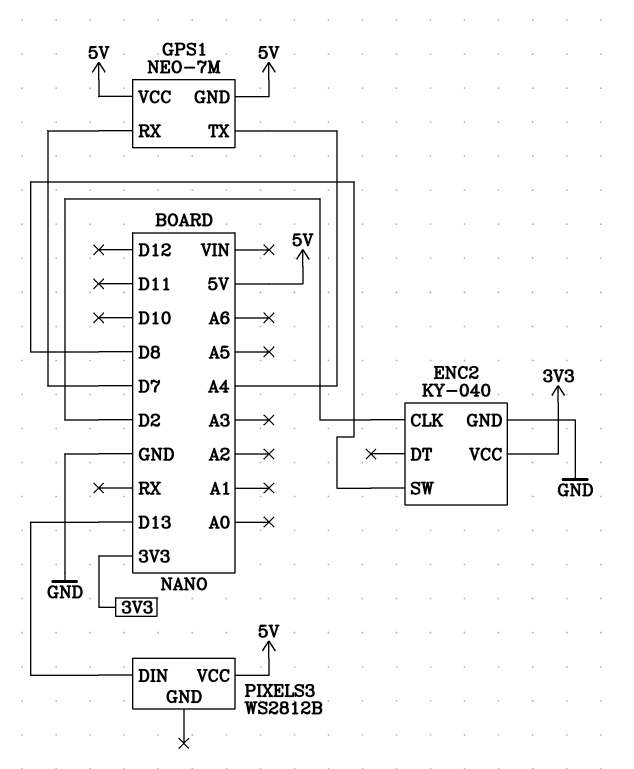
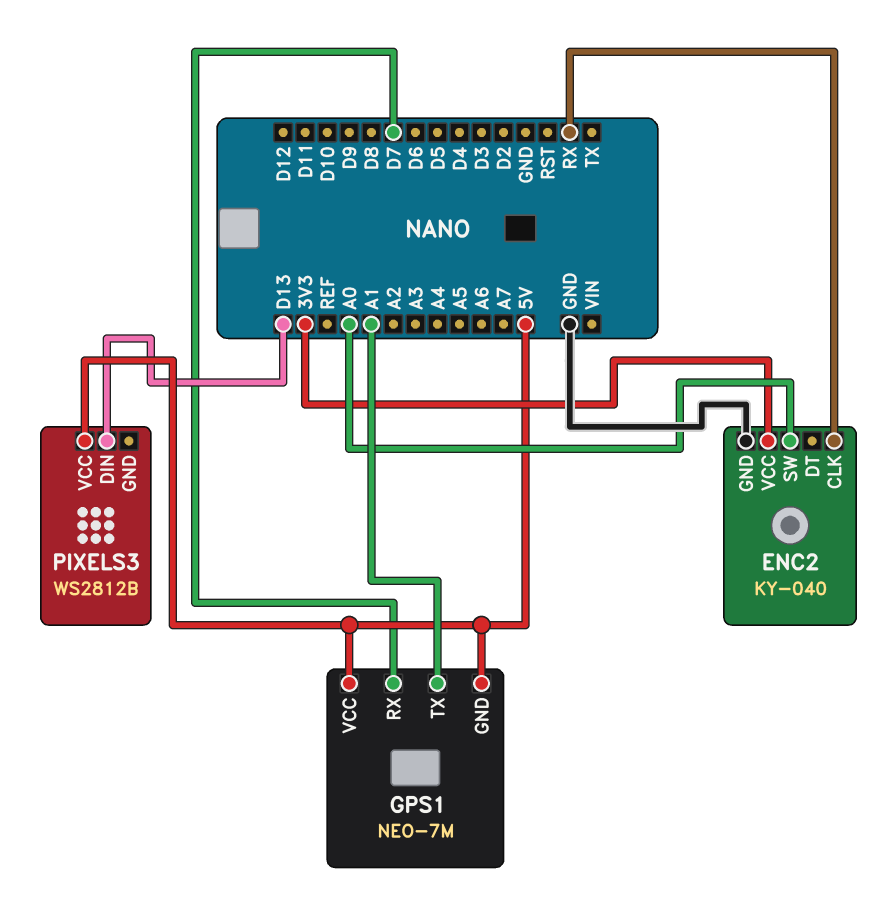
ENC2 pin CLK: D2 -> RX
ENC2 pin SW: D8 -> A0
GPS1 pin TX: A4 -> A1

